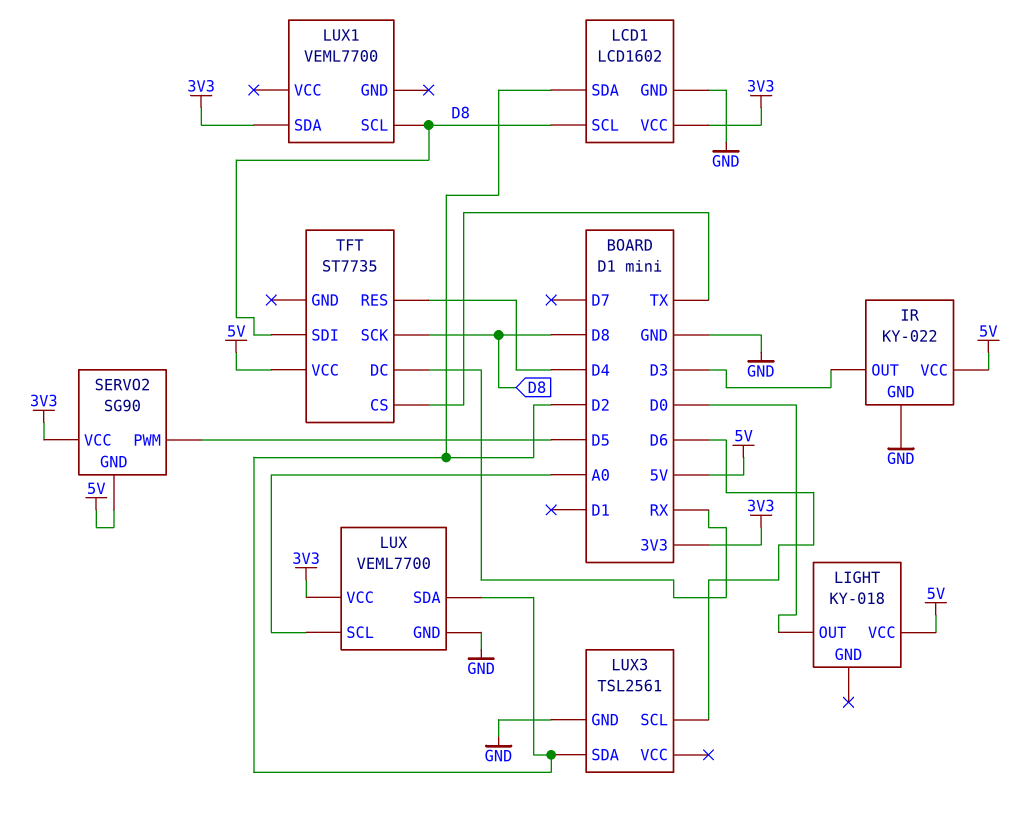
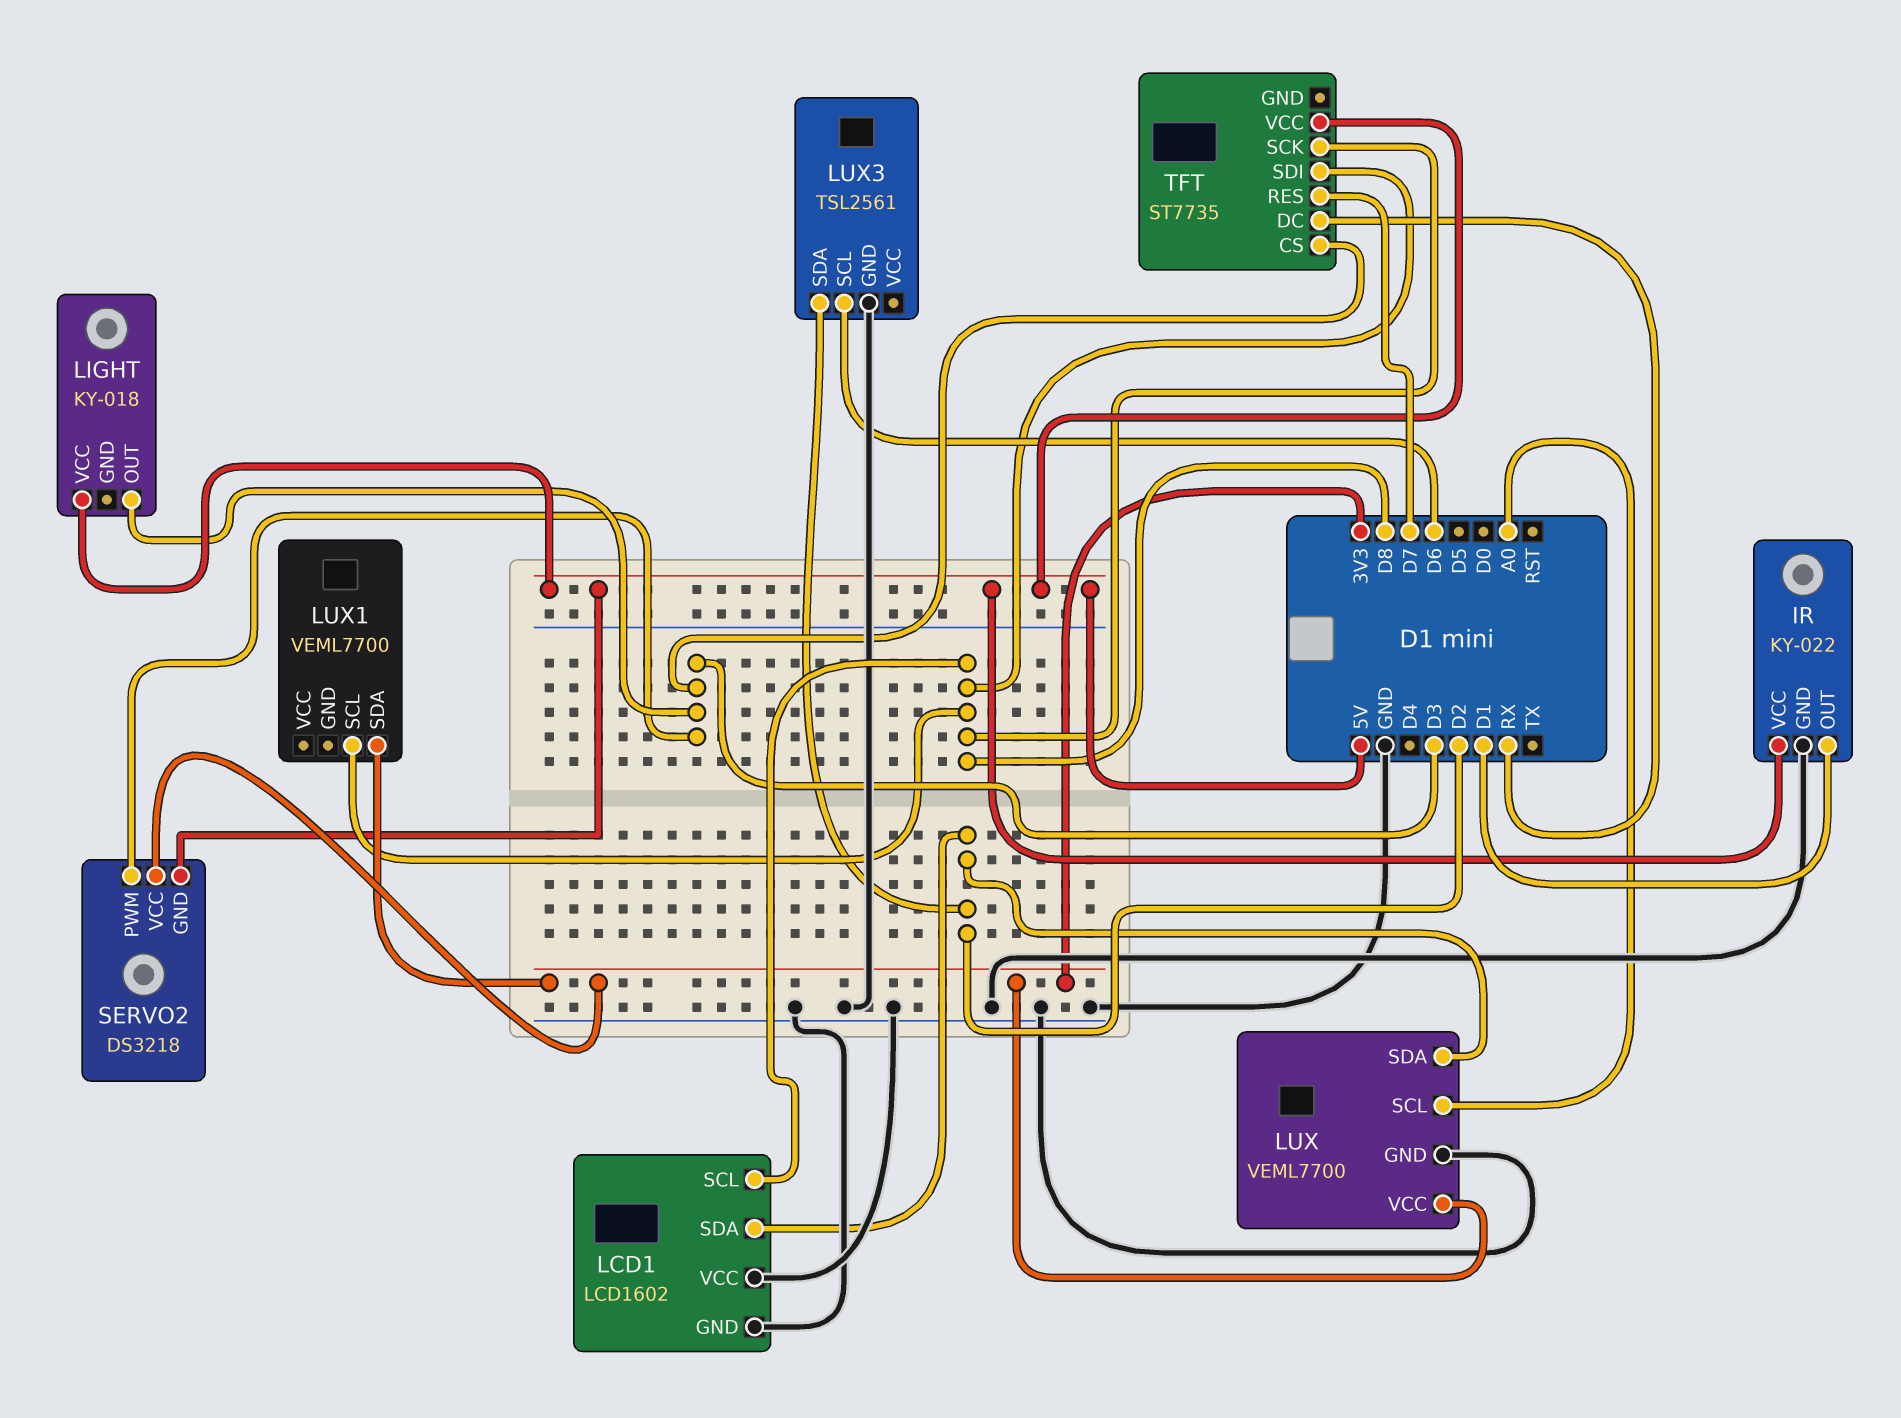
IR pin OUT: D3 -> D1
LCD1 pin VCC: 3V3 -> GND
LIGHT pin OUT: D0 -> D3
SERVO2: SG90 -> DS3218
SERVO2 pin PWM: D5 -> D3
TFT pin CS: TX -> D3
TFT pin RES: D4 -> D7

